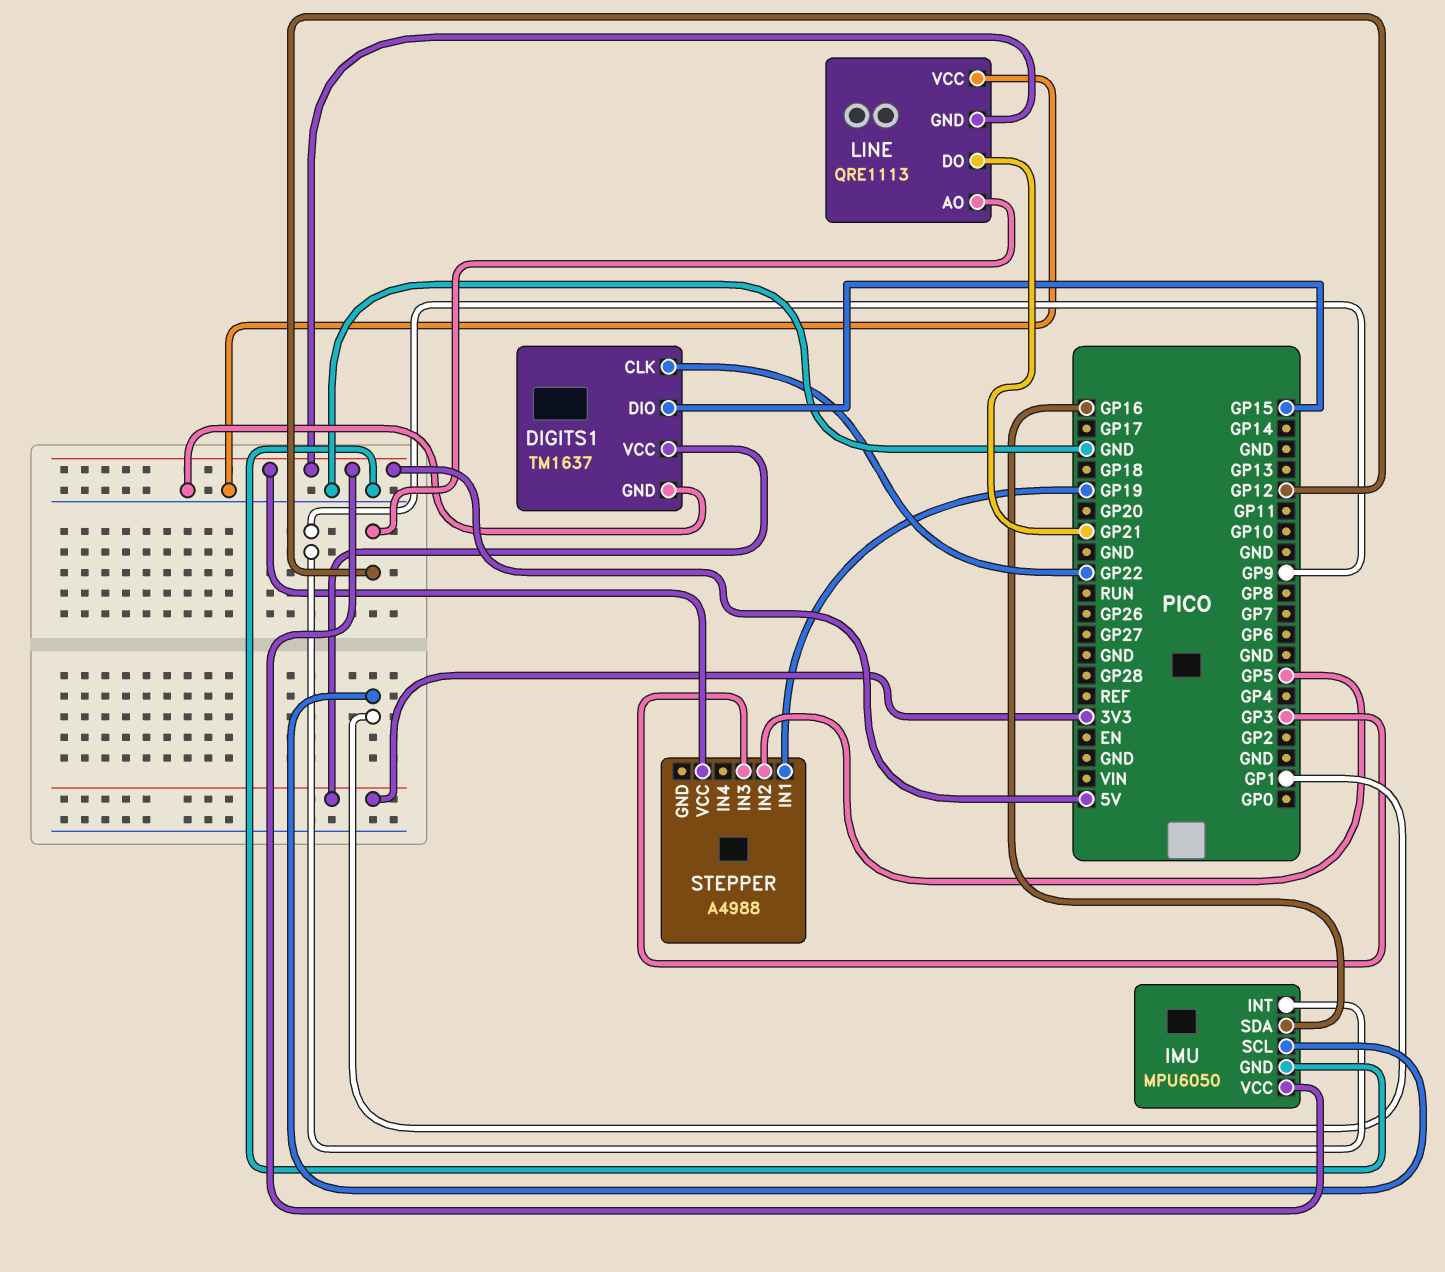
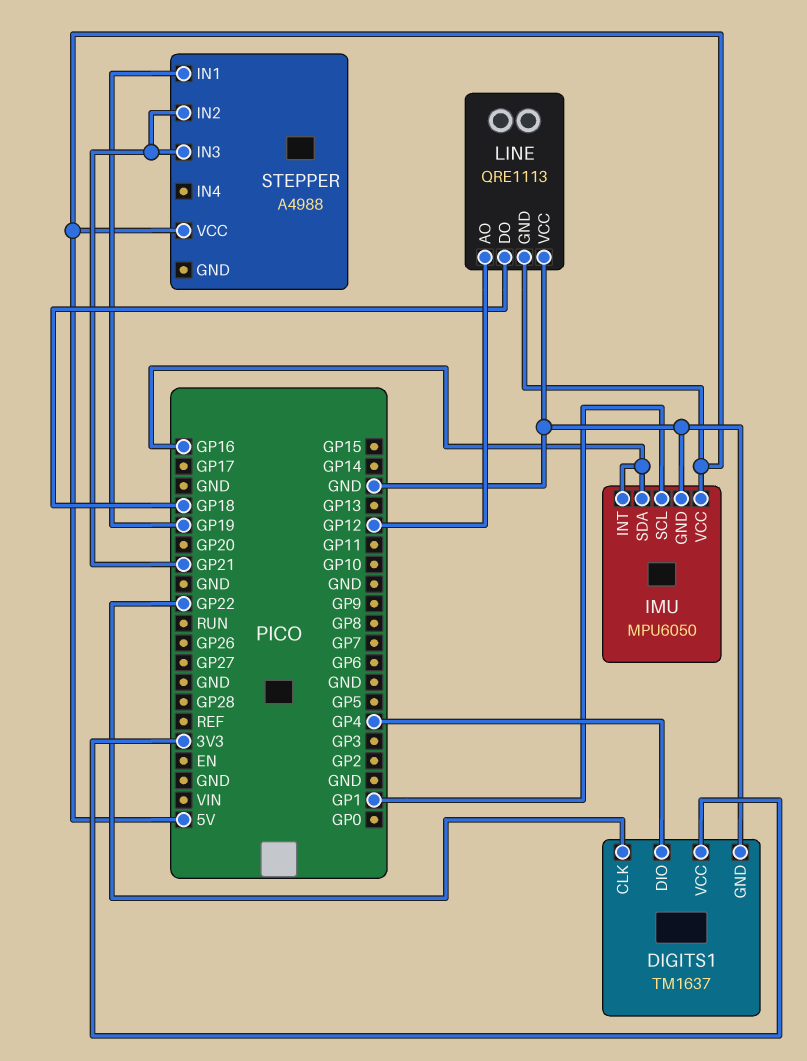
DIGITS1 pin DIO: GP15 -> GP4
IMU pin INT: GP9 -> GP16
LINE pin DO: GP21 -> GP18
STEPPER pin IN2: GP5 -> GP21
STEPPER pin IN3: GP3 -> GP21

